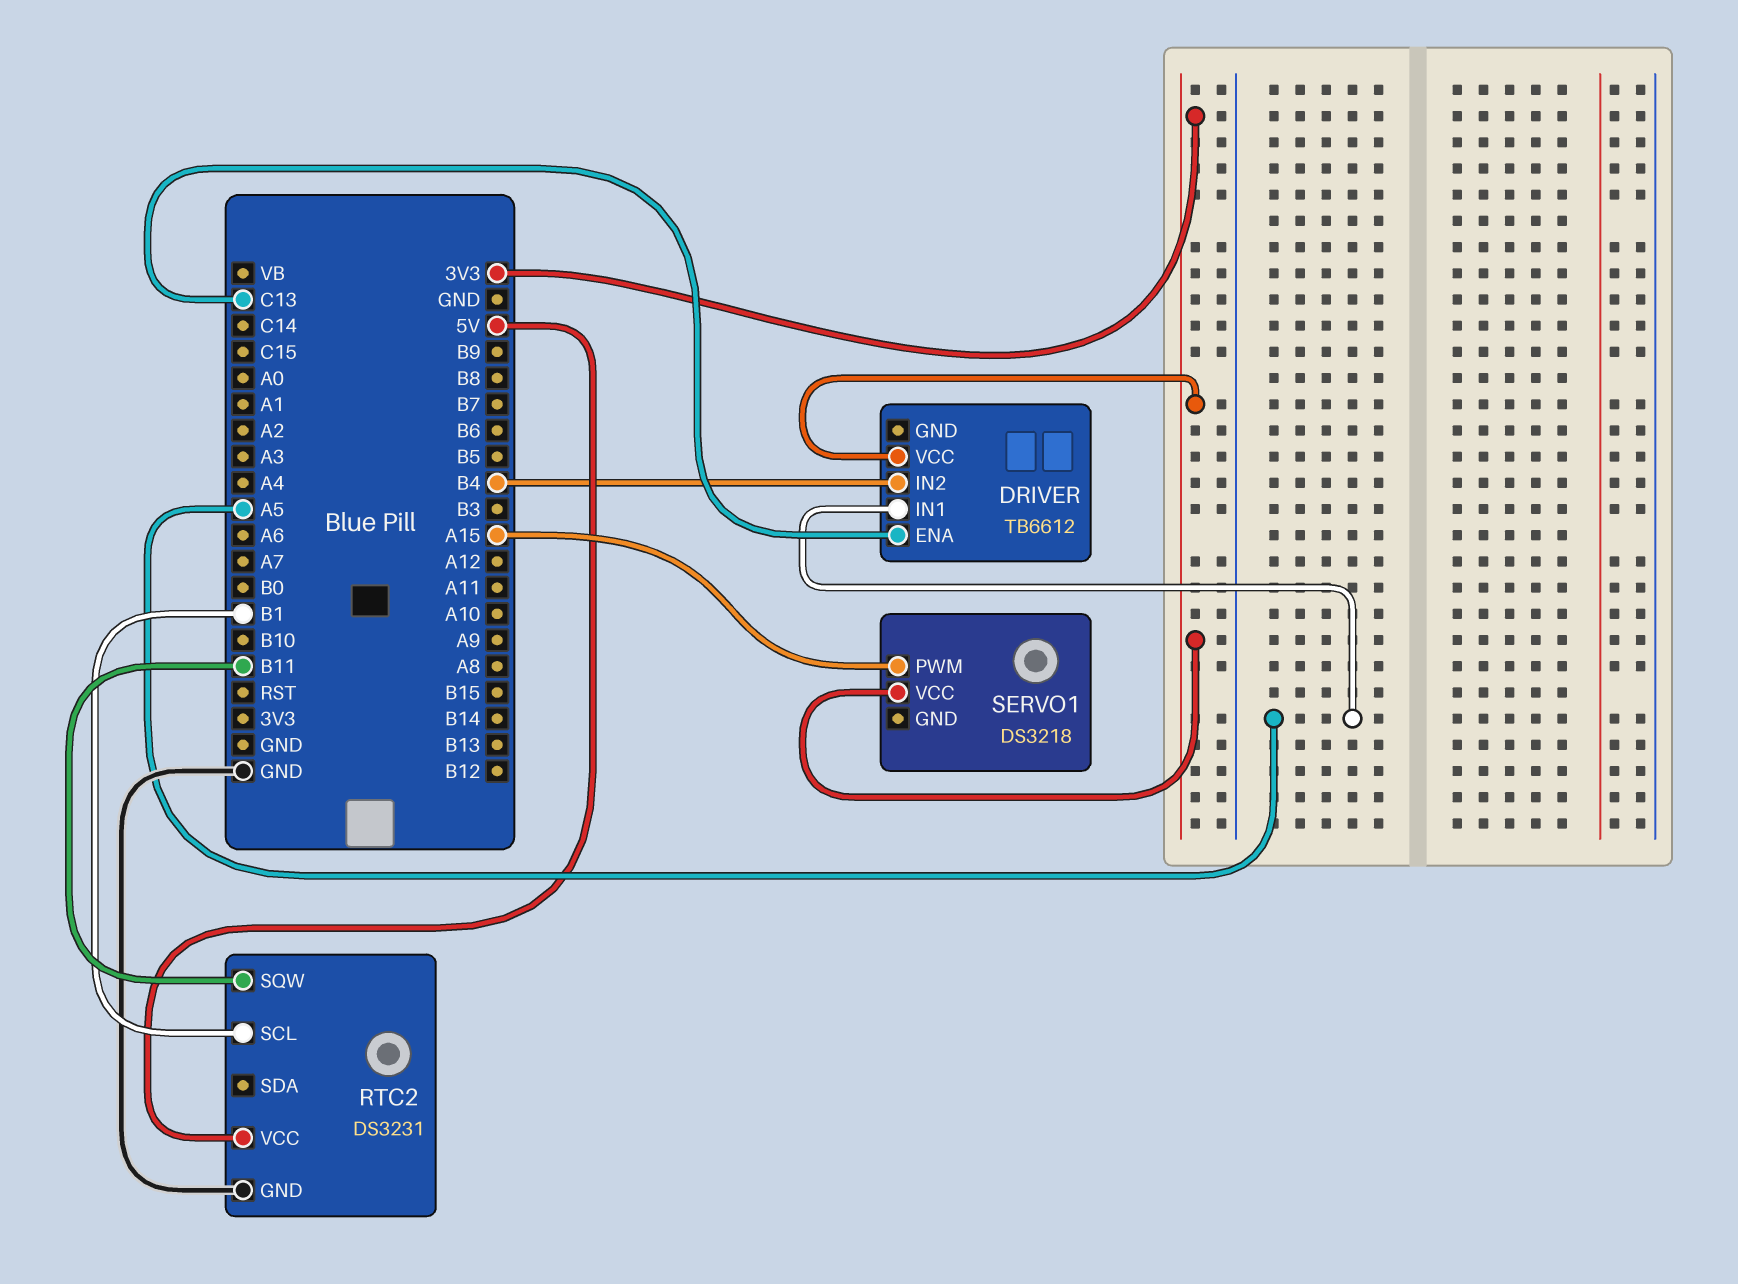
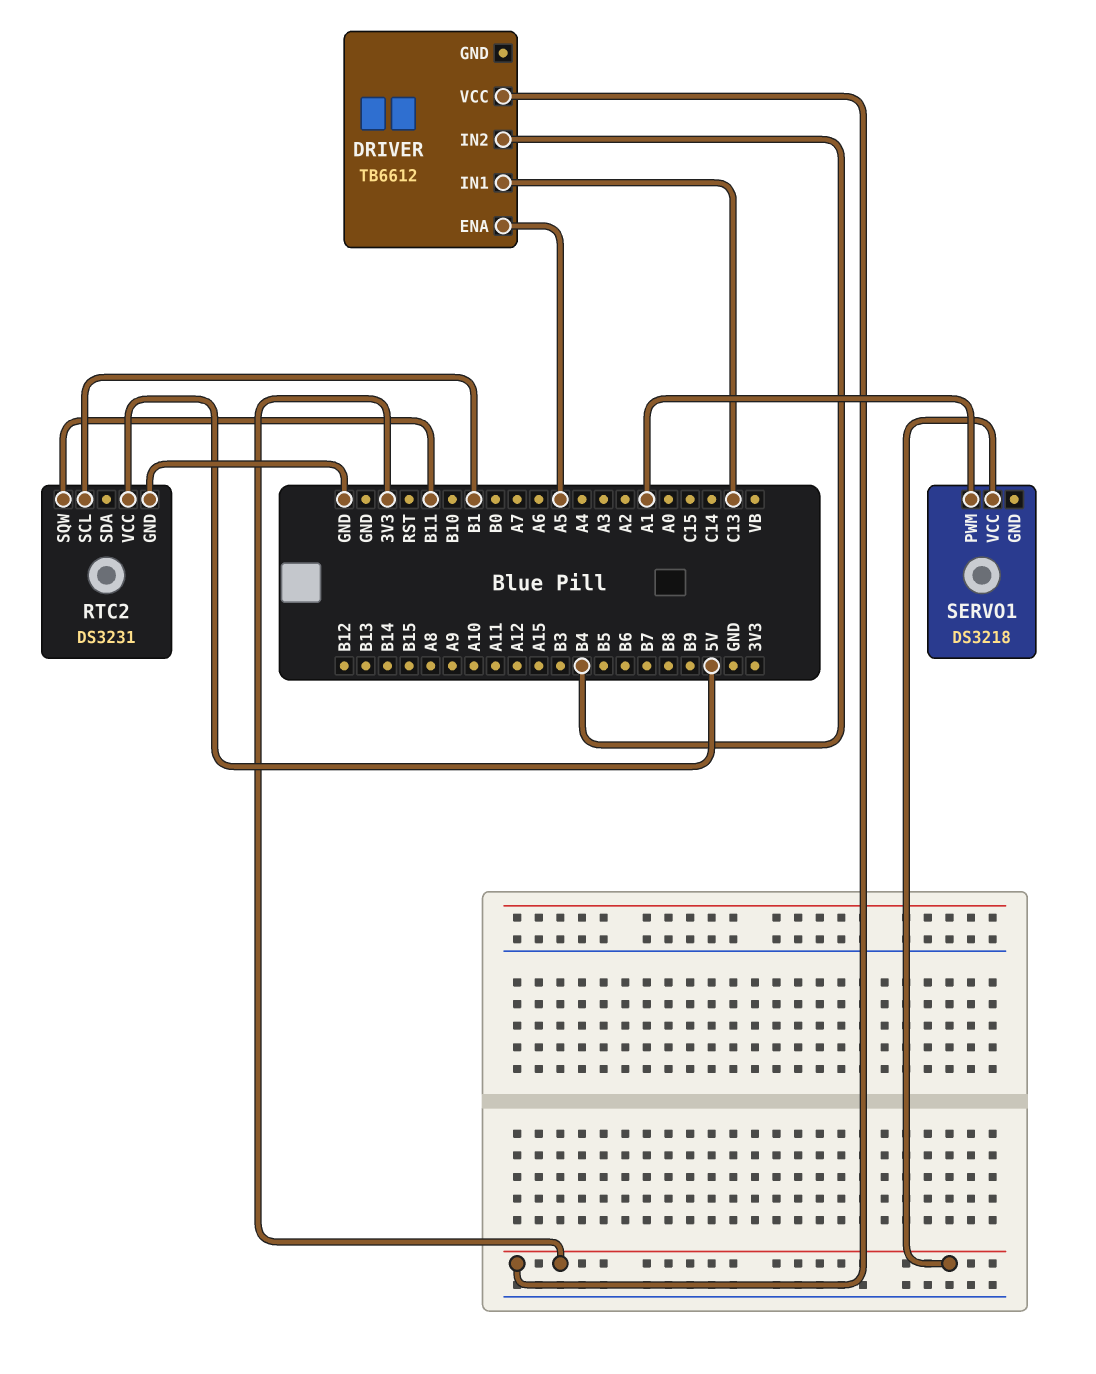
DRIVER pin ENA: C13 -> A5
DRIVER pin IN1: A5 -> C13
SERVO1 pin PWM: A15 -> A1

